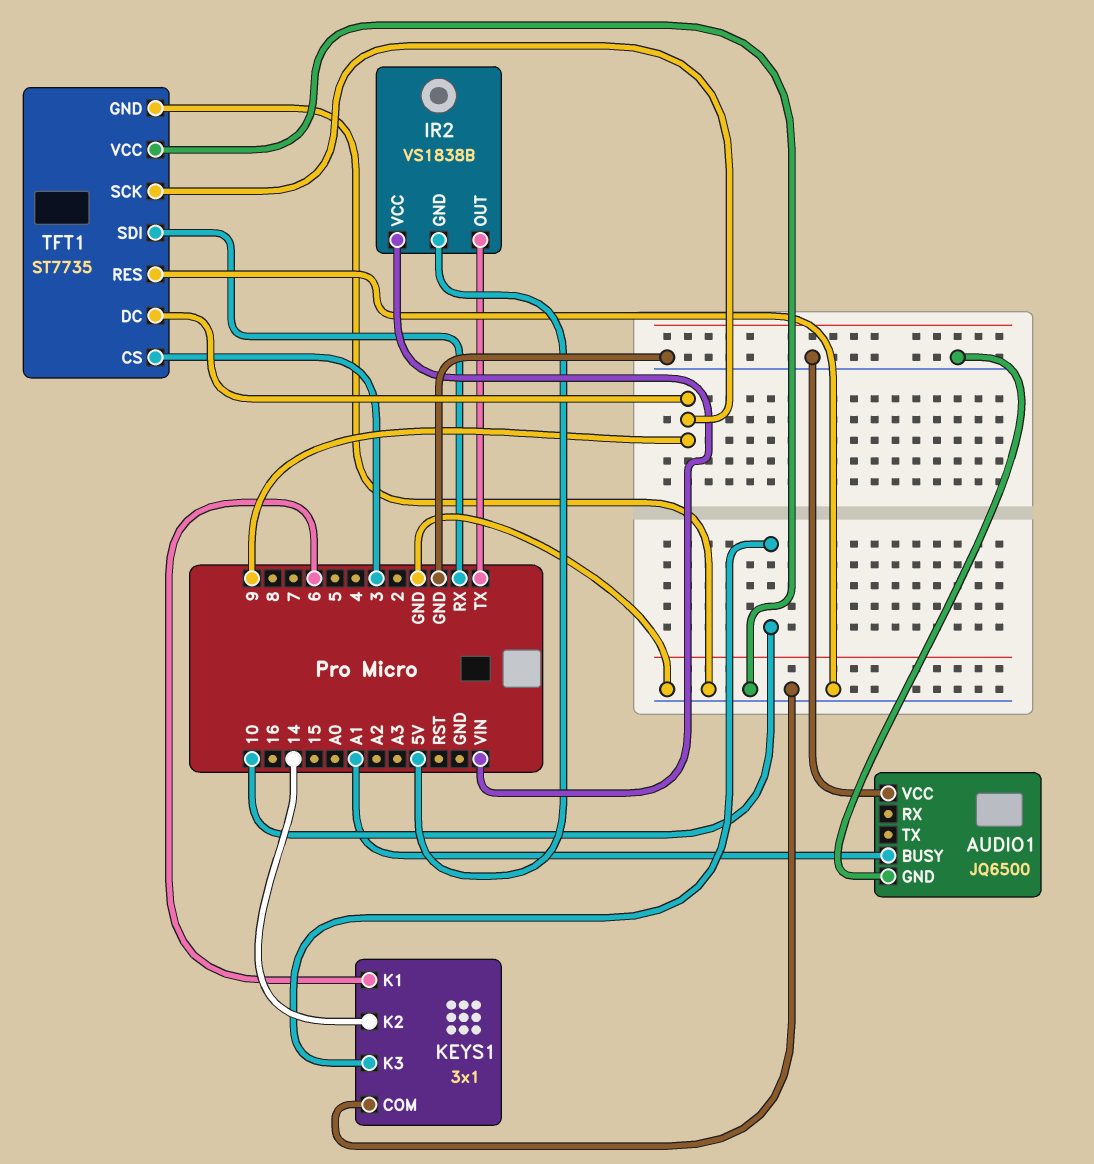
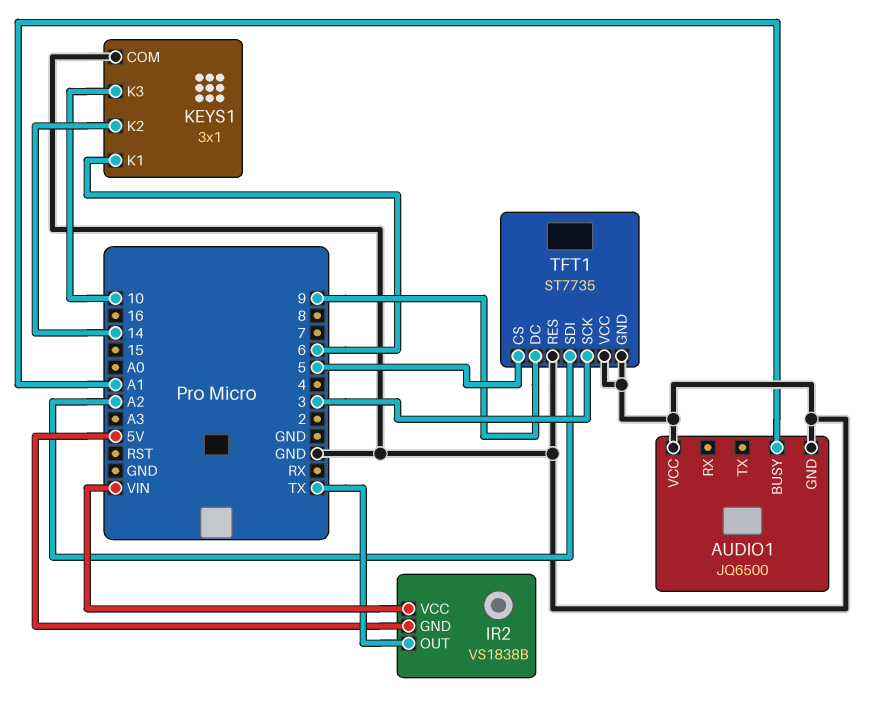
TFT1 pin CS: 3 -> 5
TFT1 pin SCK: 9 -> 3
TFT1 pin SDI: RX -> A2

